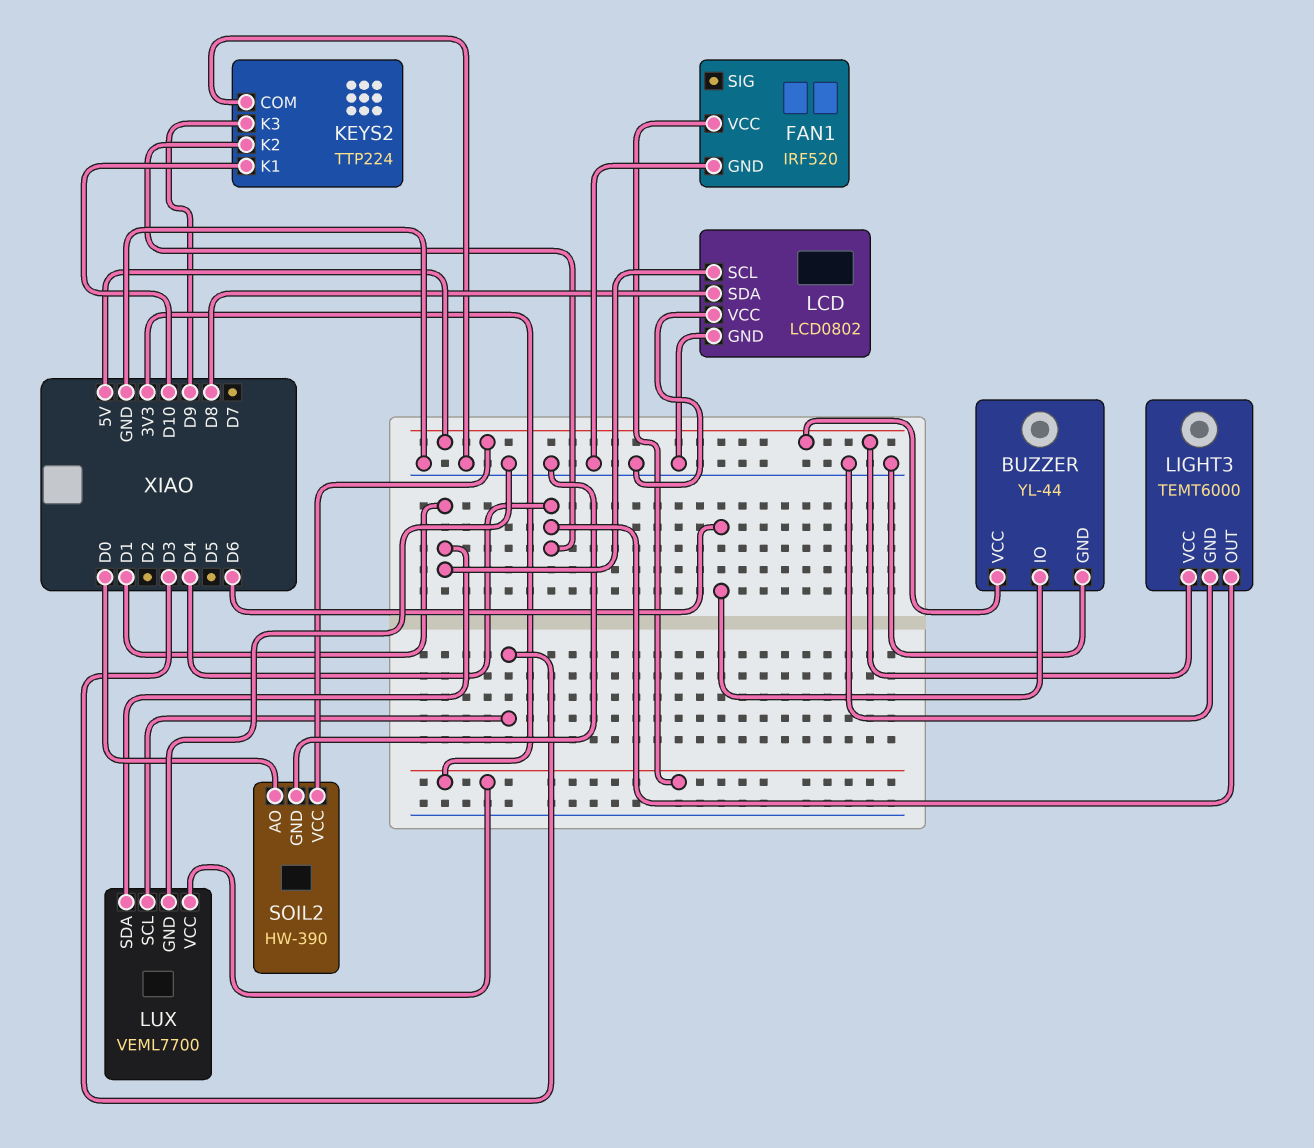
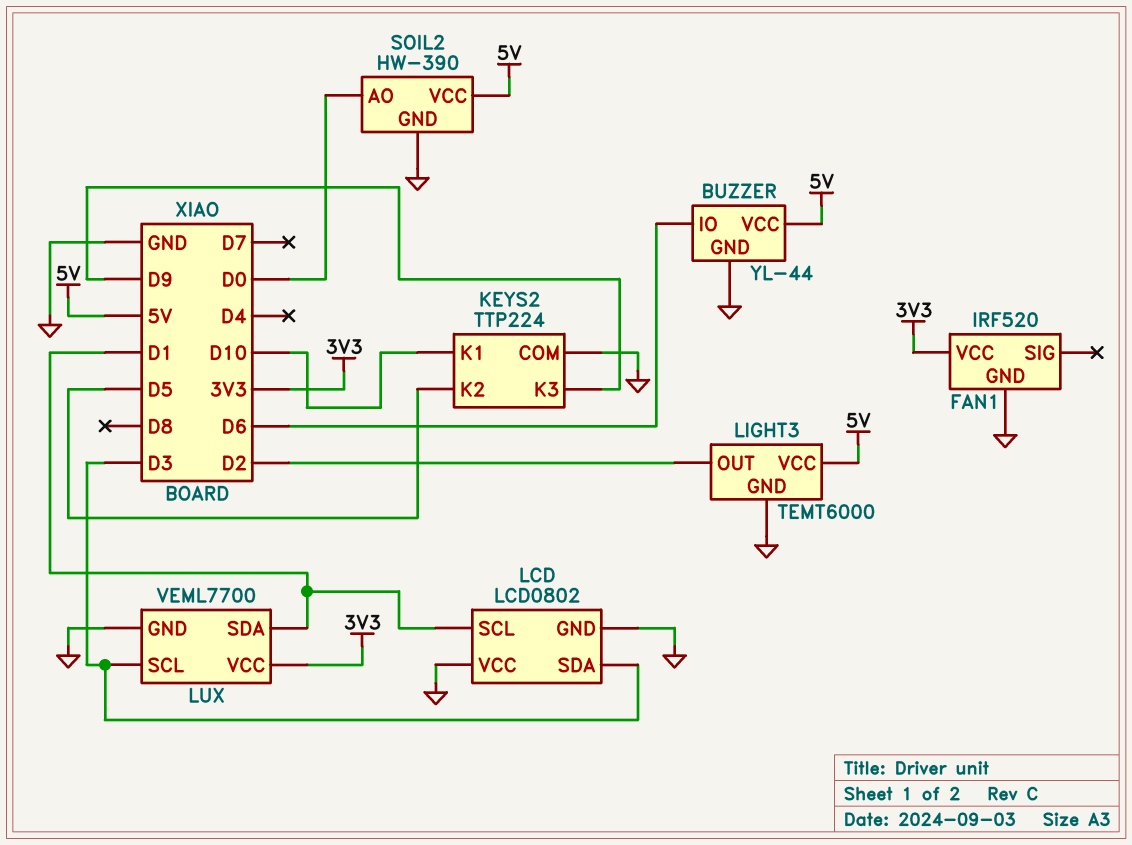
KEYS2 pin K2: D4 -> D5
LCD pin SDA: D8 -> D3
LIGHT3 pin OUT: D4 -> D2

